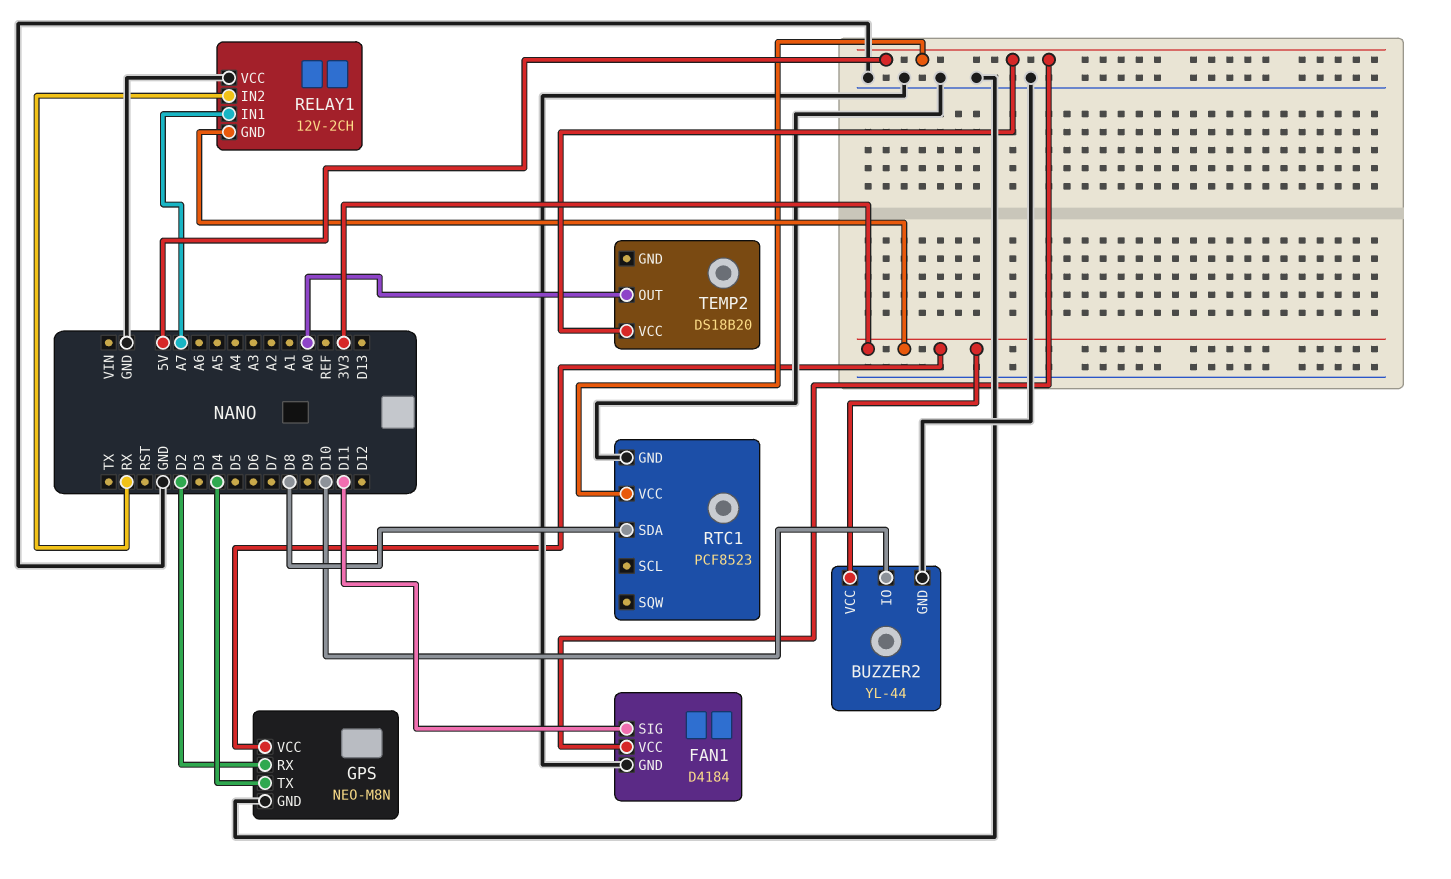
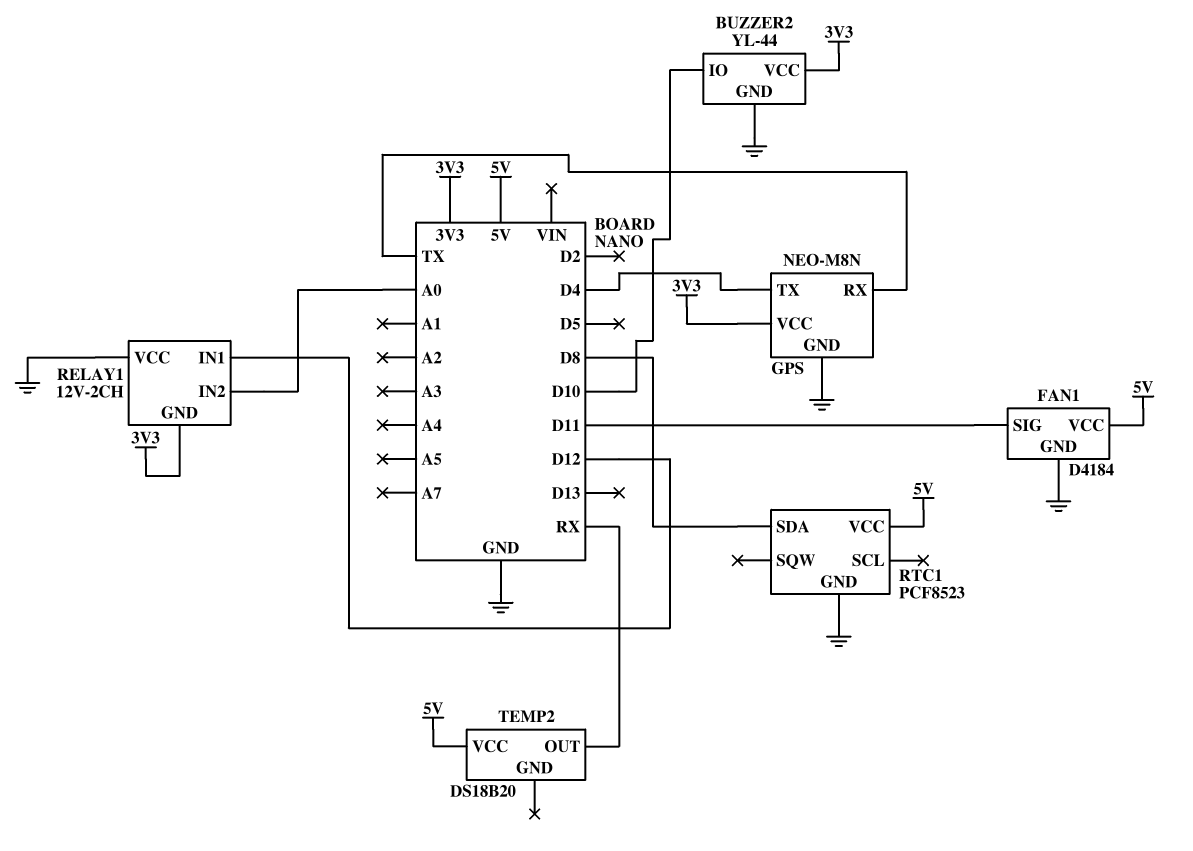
GPS pin RX: D2 -> TX
RELAY1 pin IN1: A7 -> D12
RELAY1 pin IN2: RX -> A0
TEMP2 pin OUT: A0 -> RX

